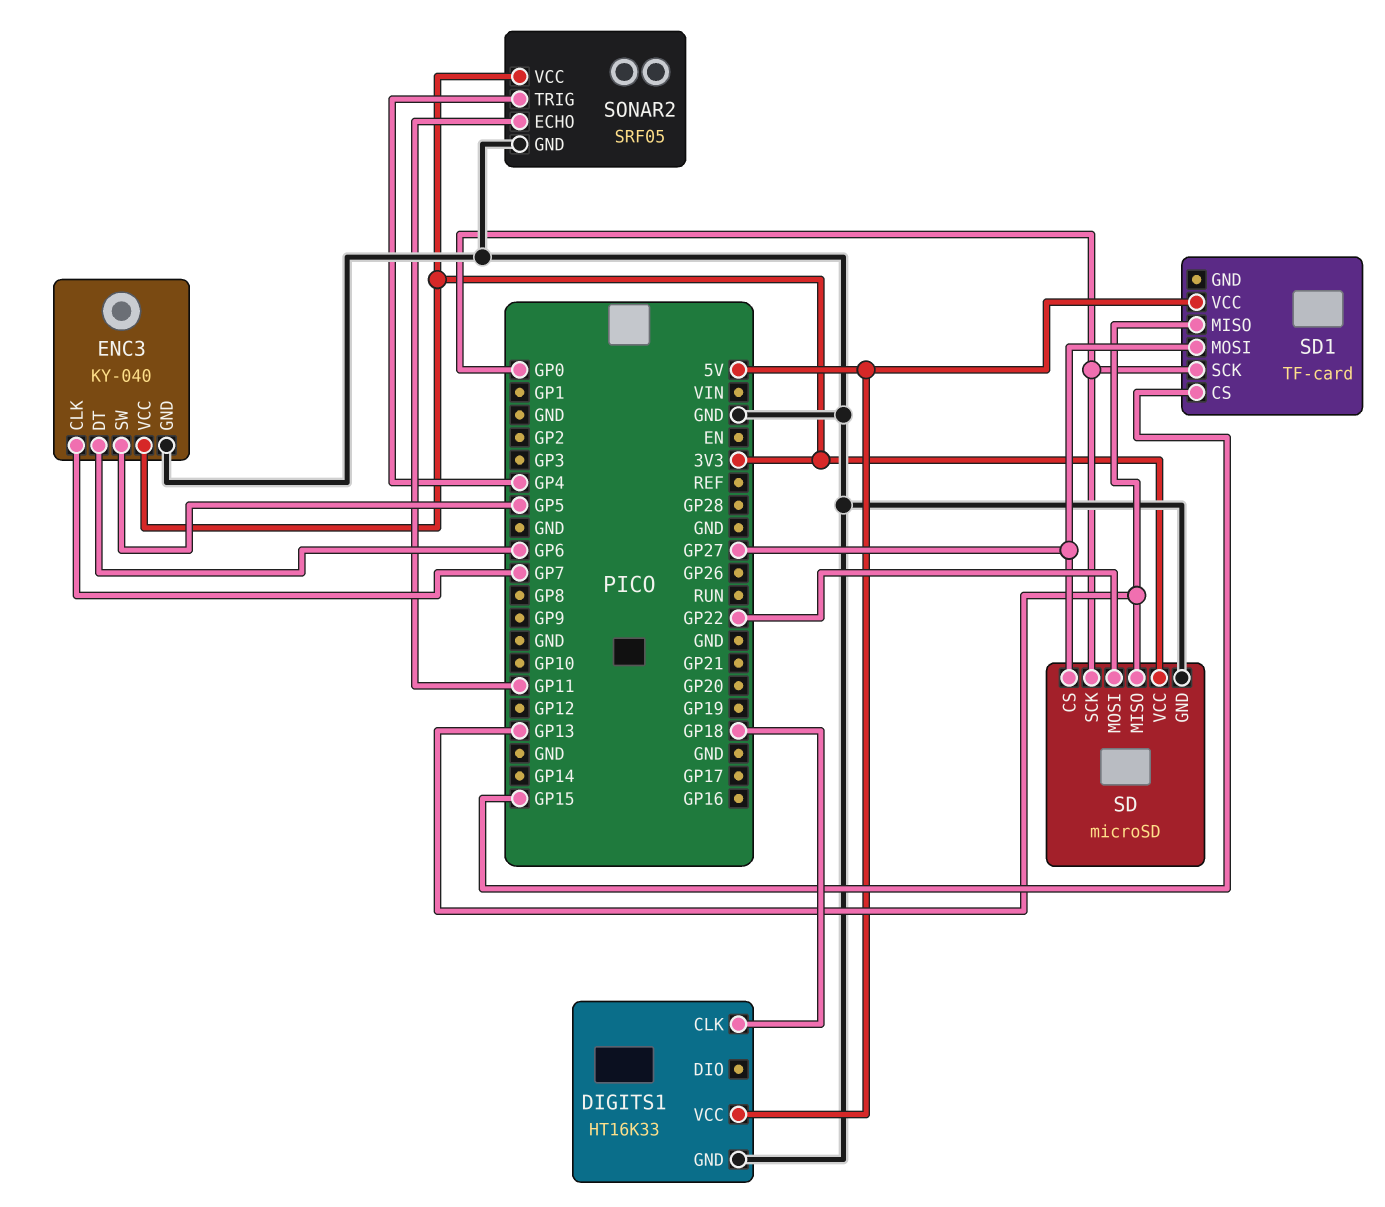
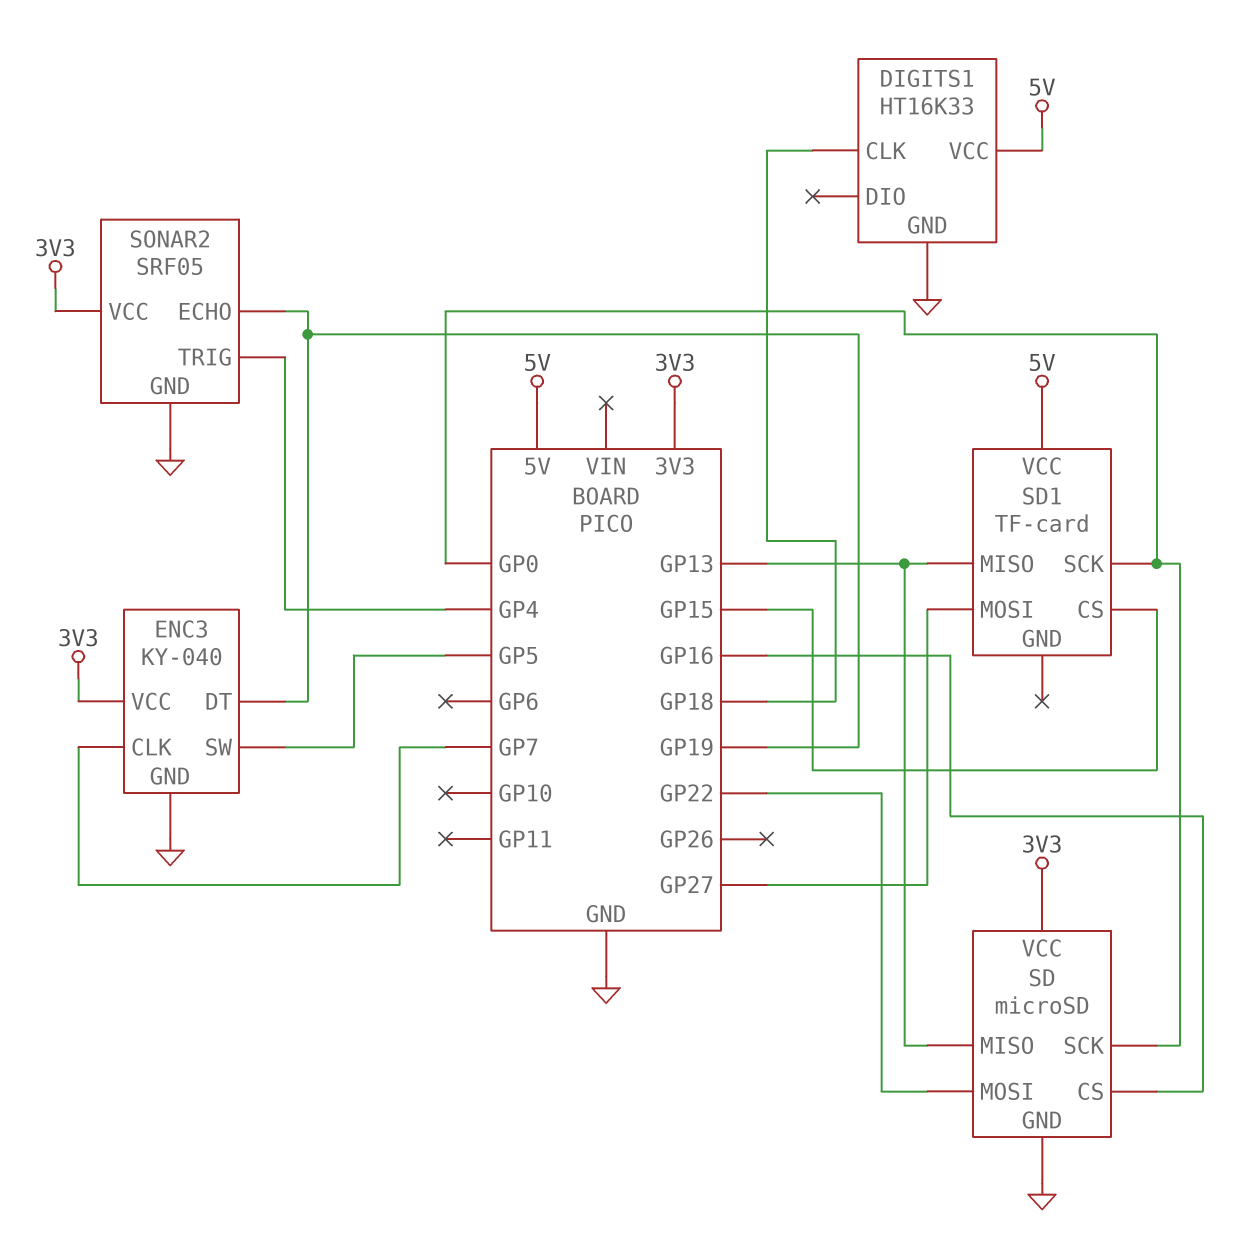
ENC3 pin DT: GP6 -> GP19
SD pin CS: GP27 -> GP16
SONAR2 pin ECHO: GP11 -> GP19

